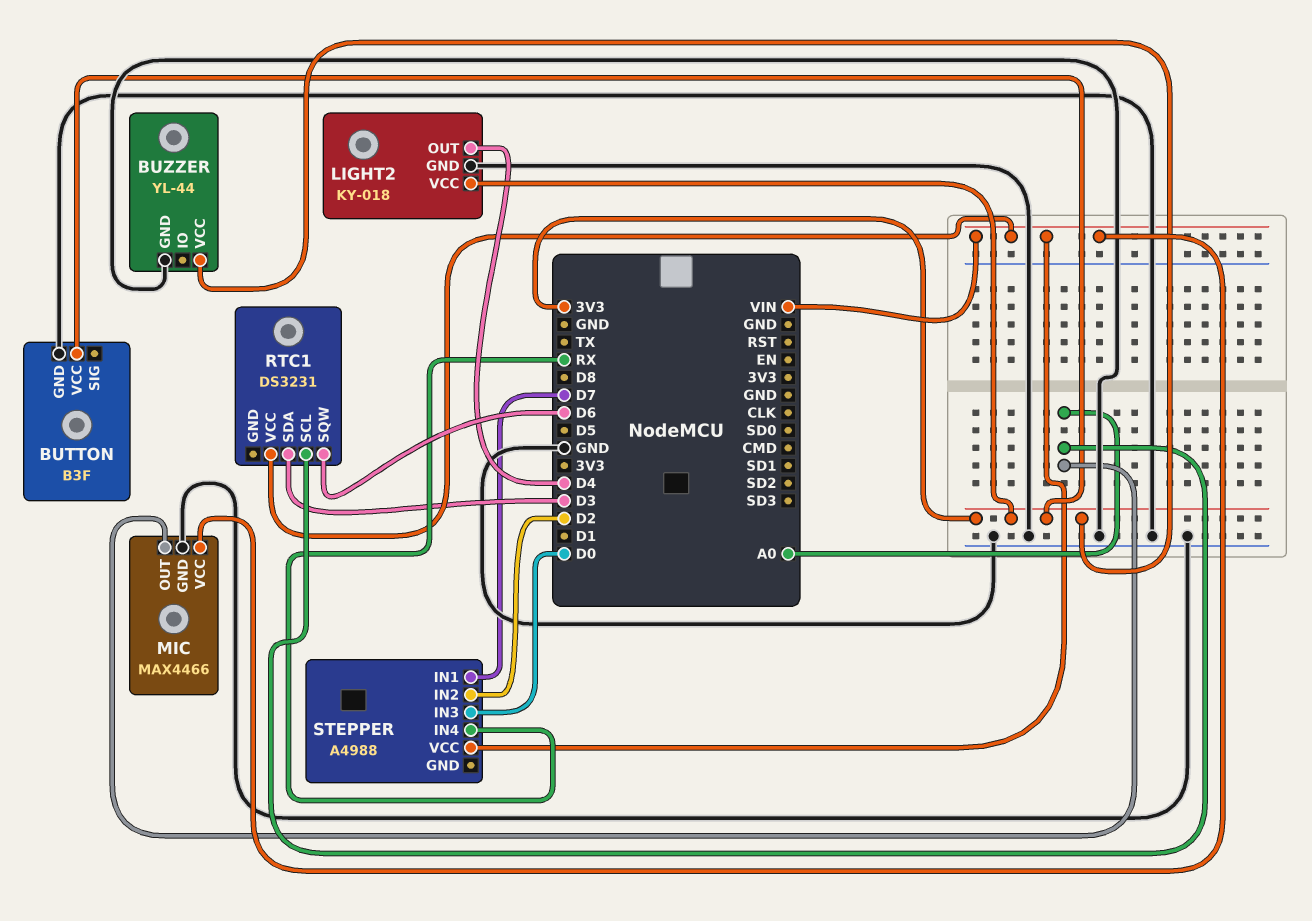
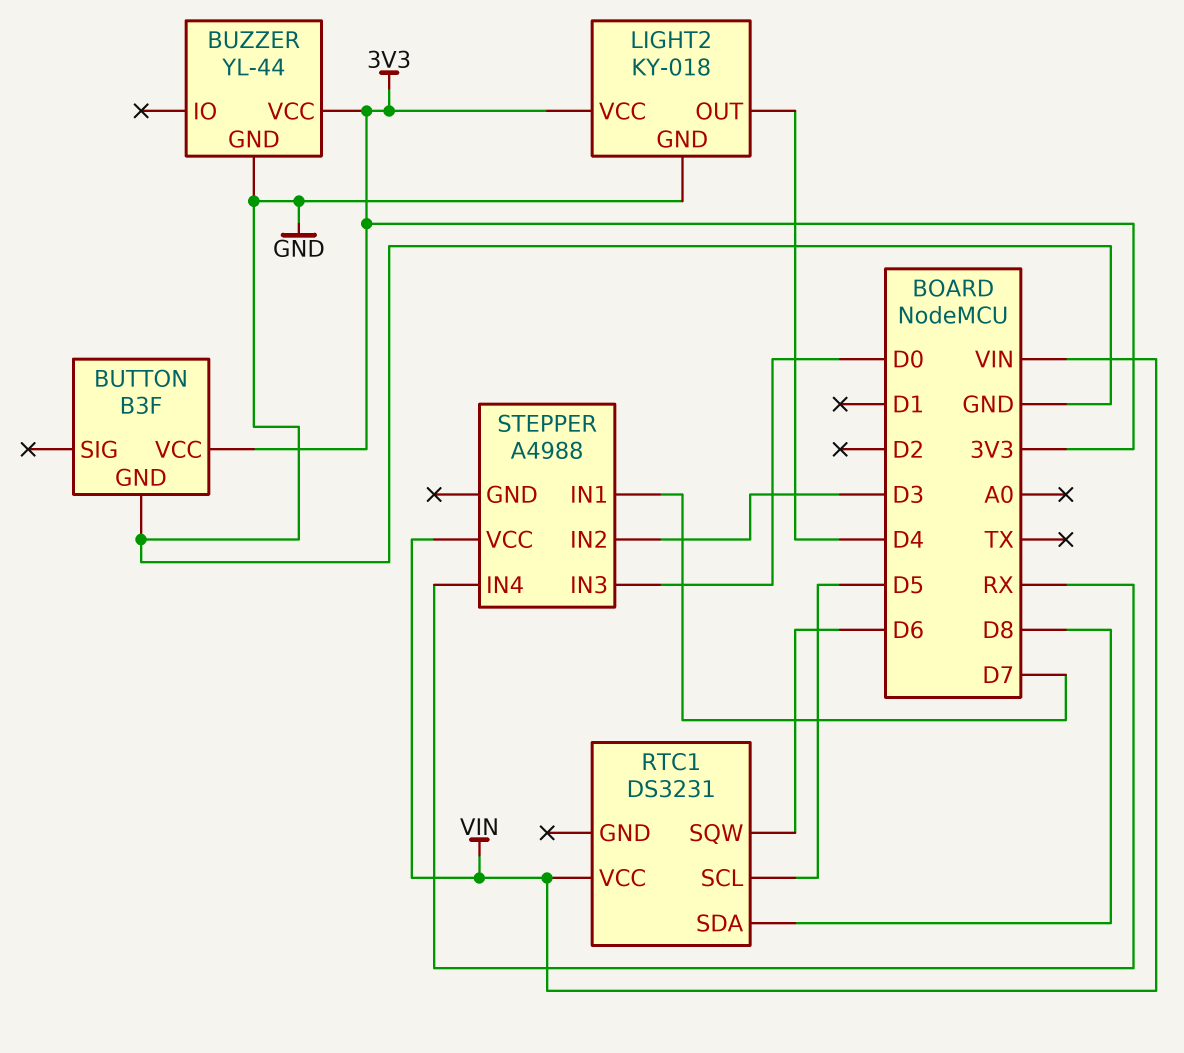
MIC: MAX4466 -> none
MIC pin GND: GND -> none
MIC pin OUT: A0 -> none
MIC pin VCC: VIN -> none
RTC1 pin SCL: A0 -> D5
RTC1 pin SDA: D3 -> D8
STEPPER pin IN2: D2 -> D3

